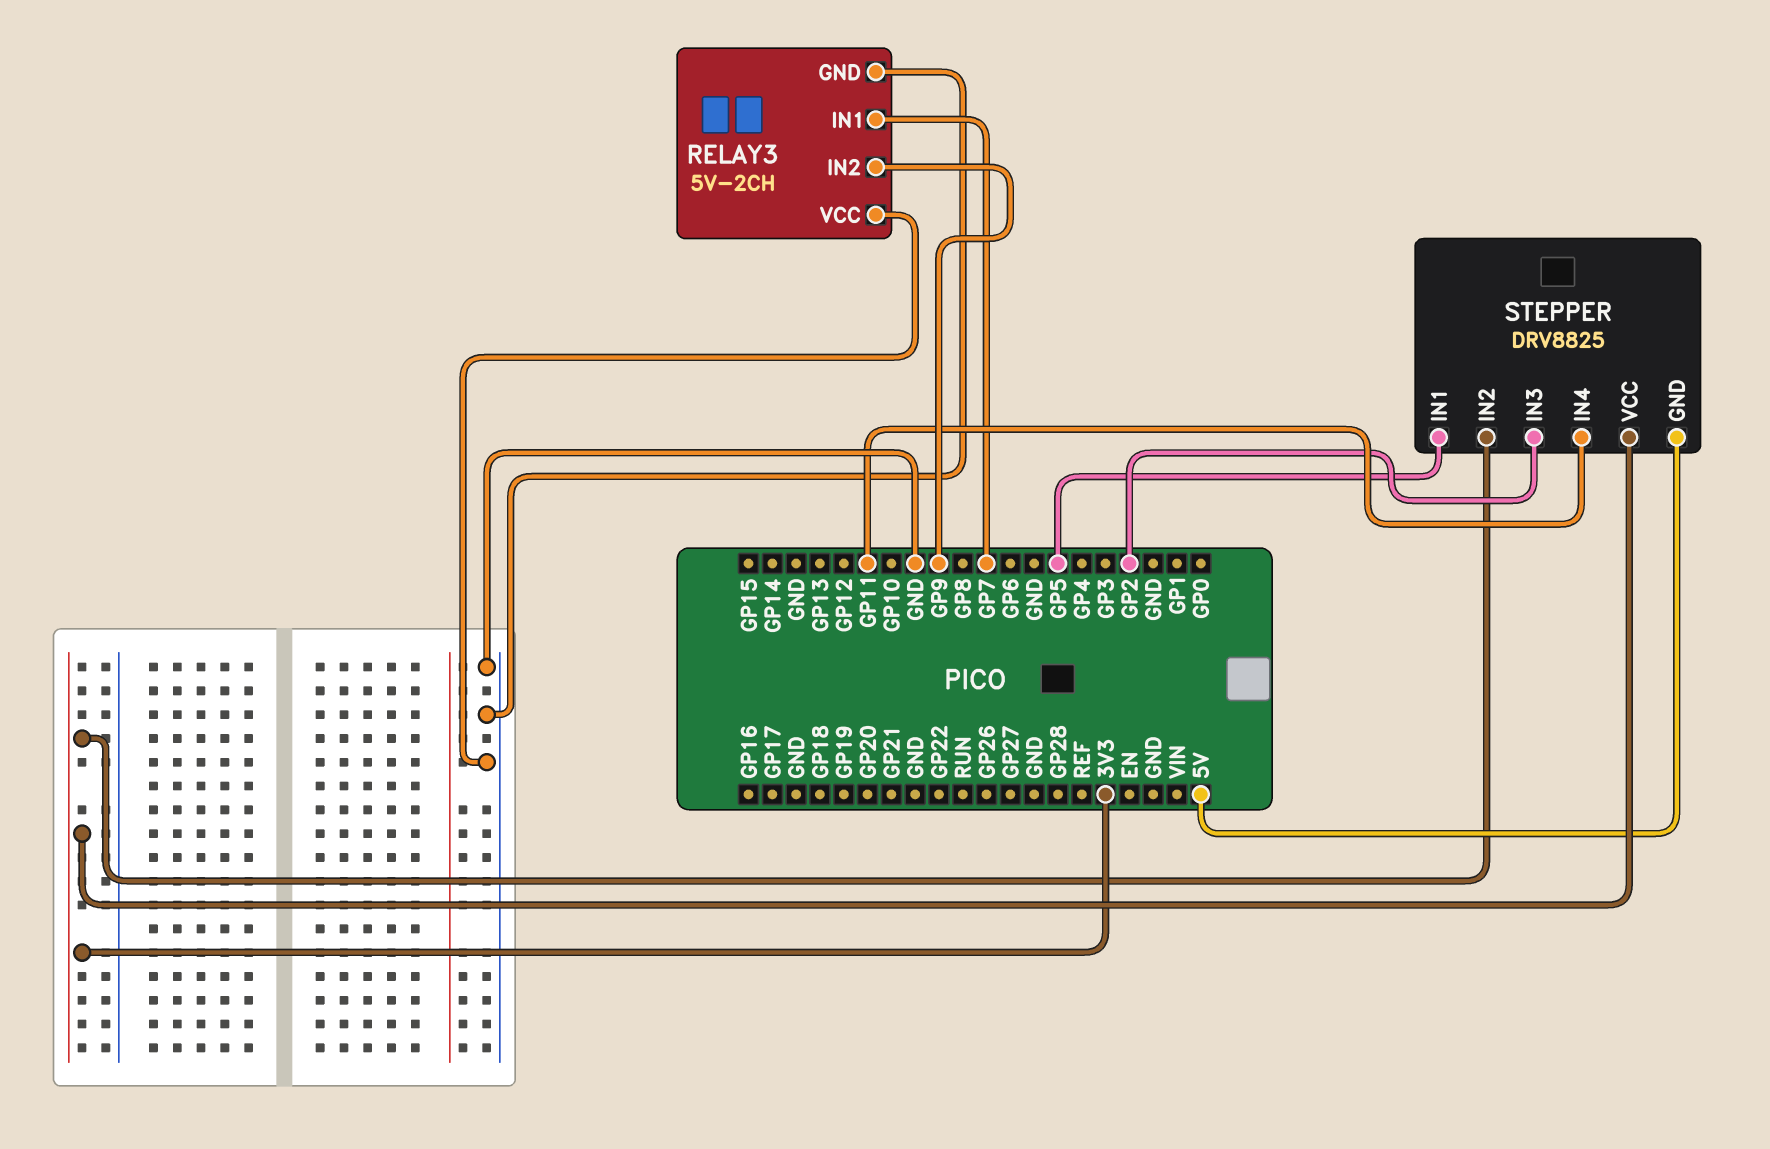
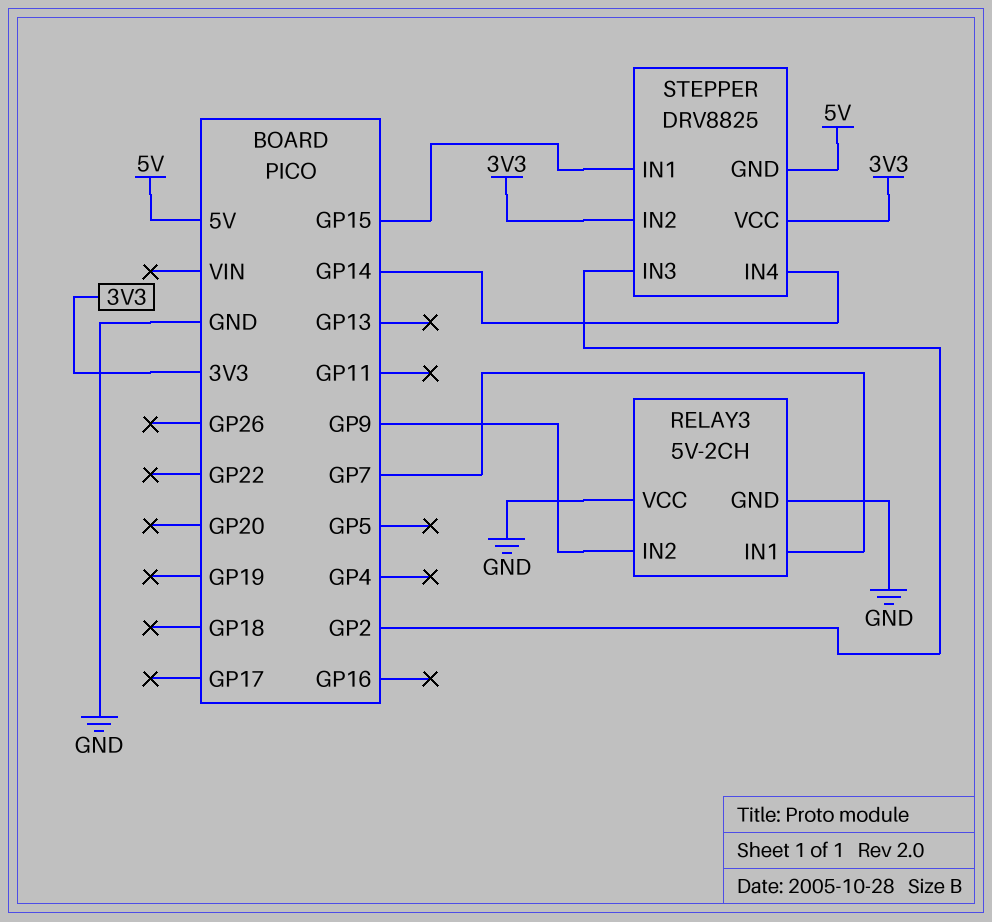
STEPPER pin IN1: GP5 -> GP15
STEPPER pin IN4: GP11 -> GP14

